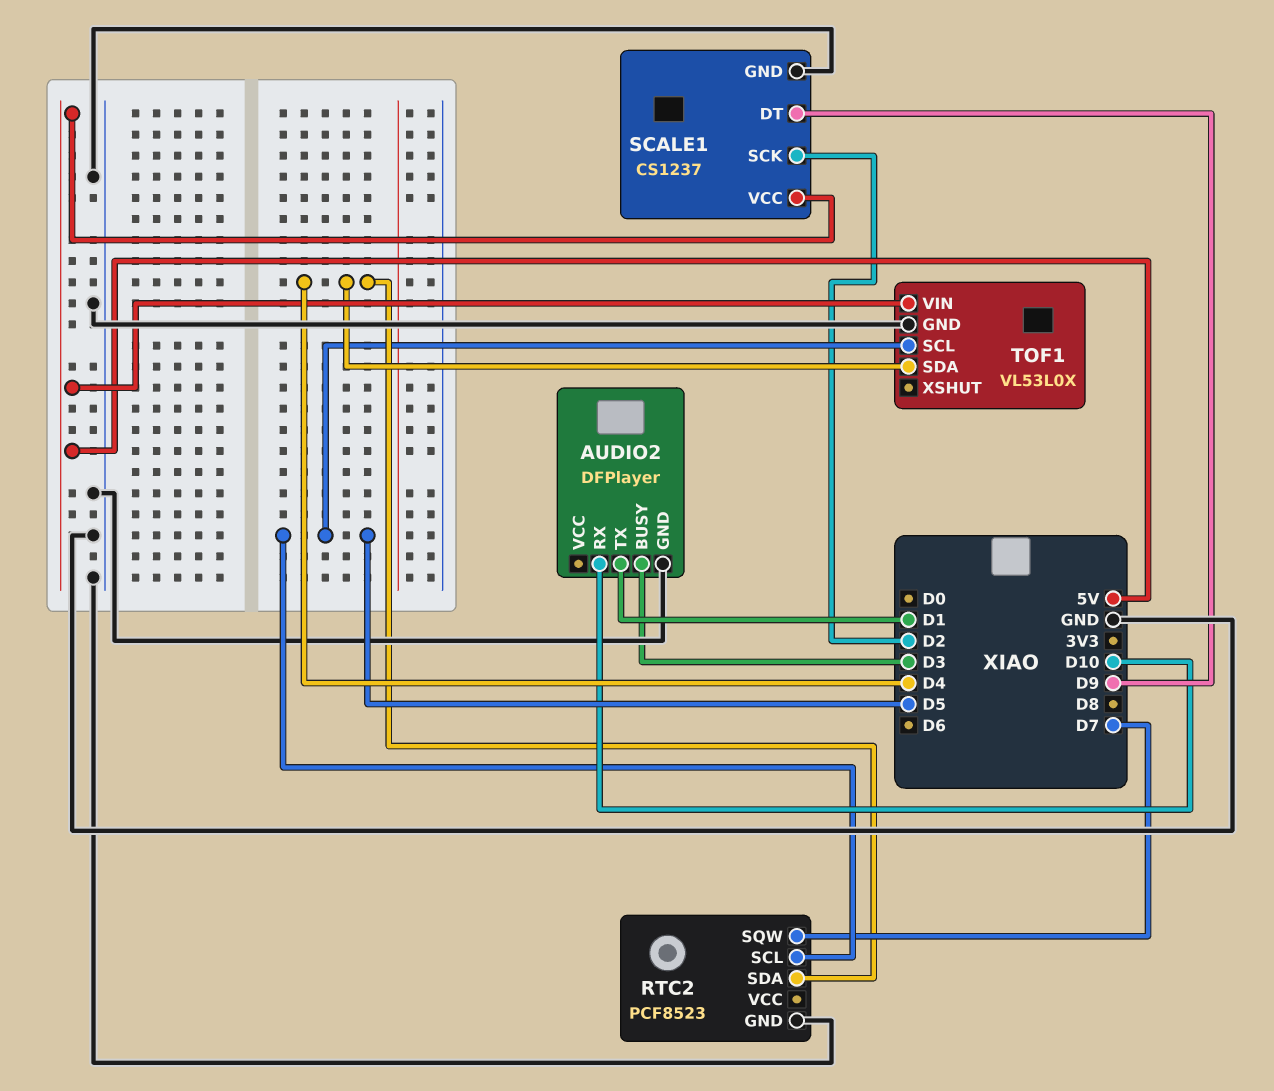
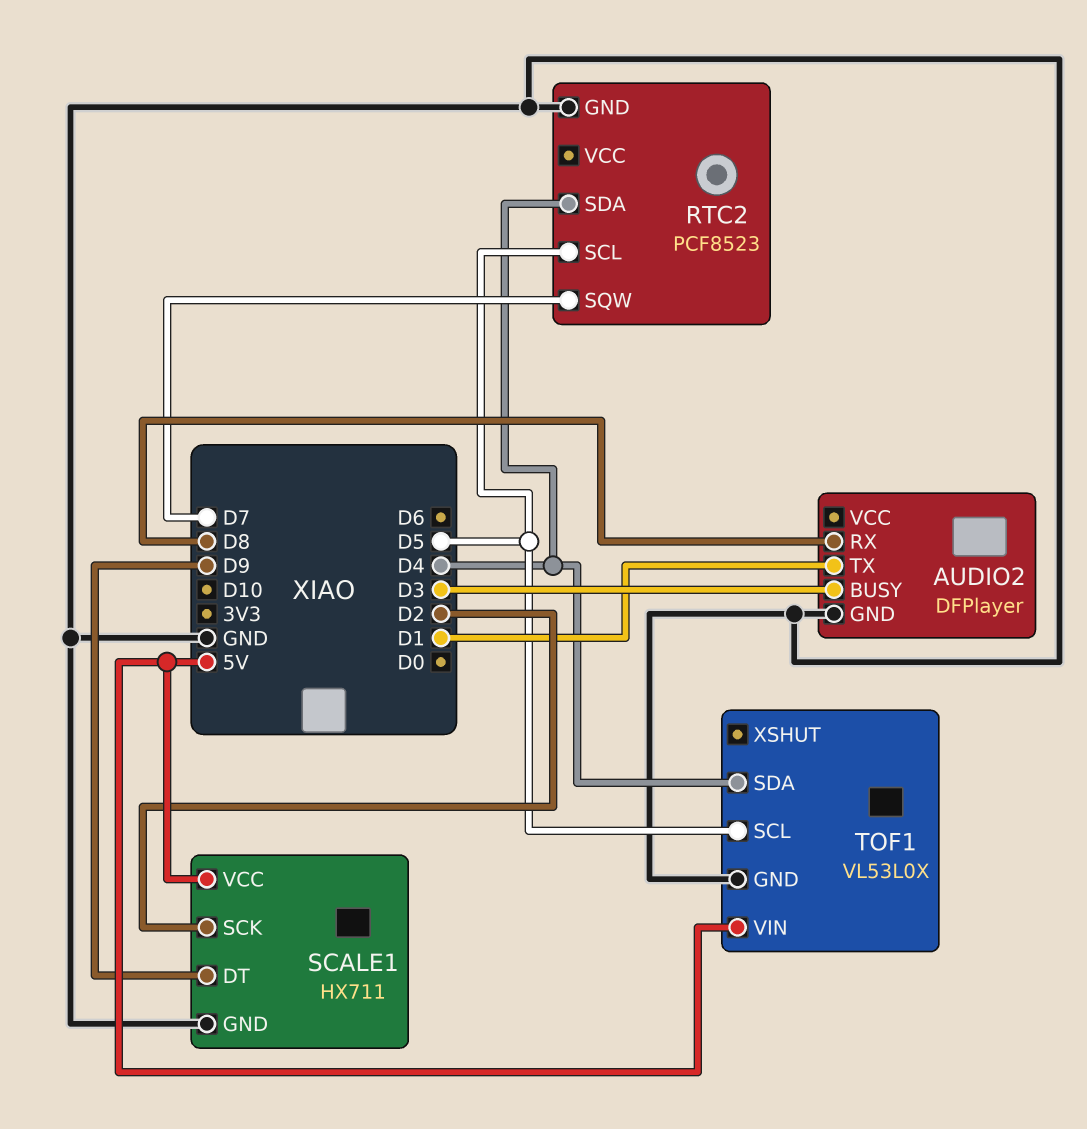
AUDIO2 pin RX: D10 -> D8
SCALE1: CS1237 -> HX711

